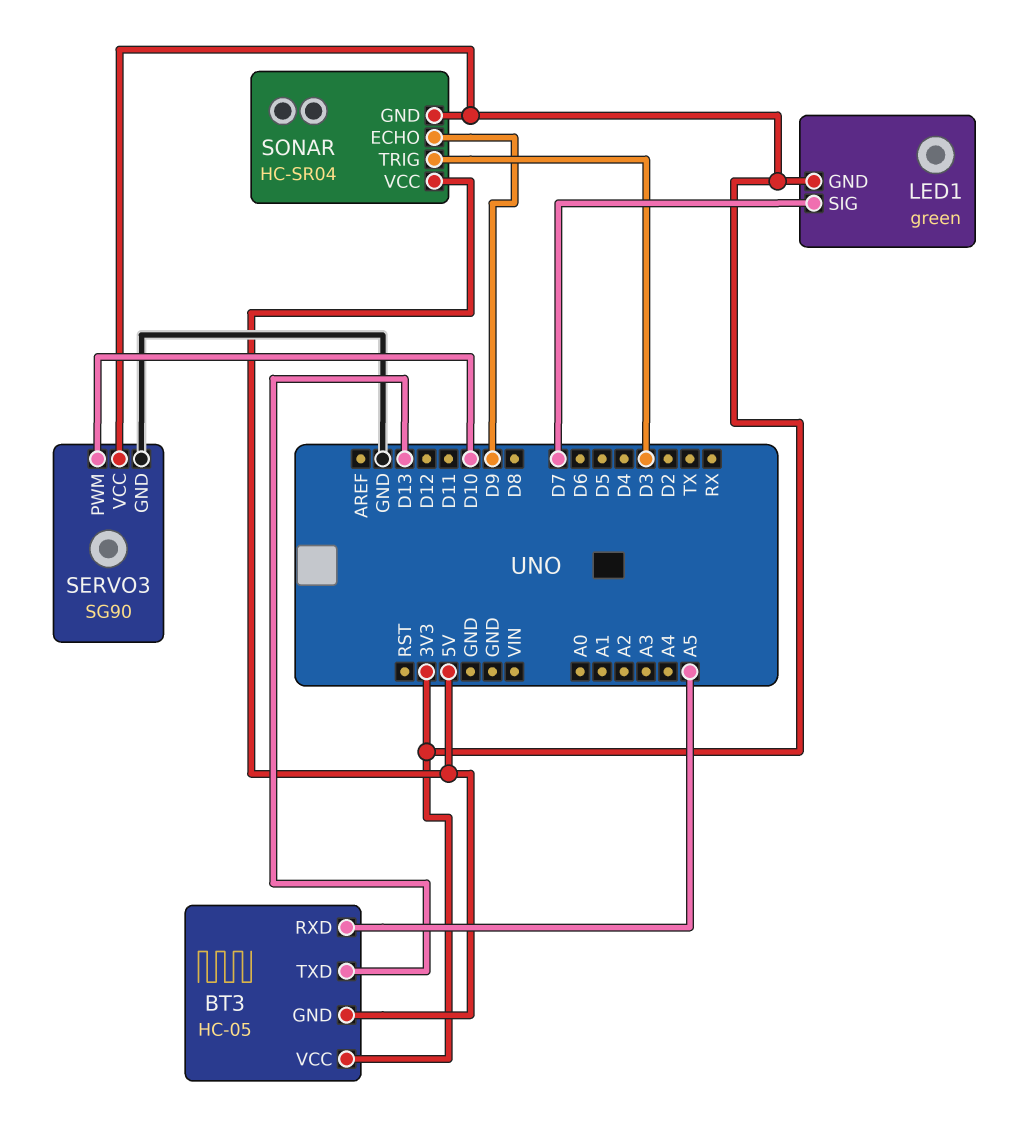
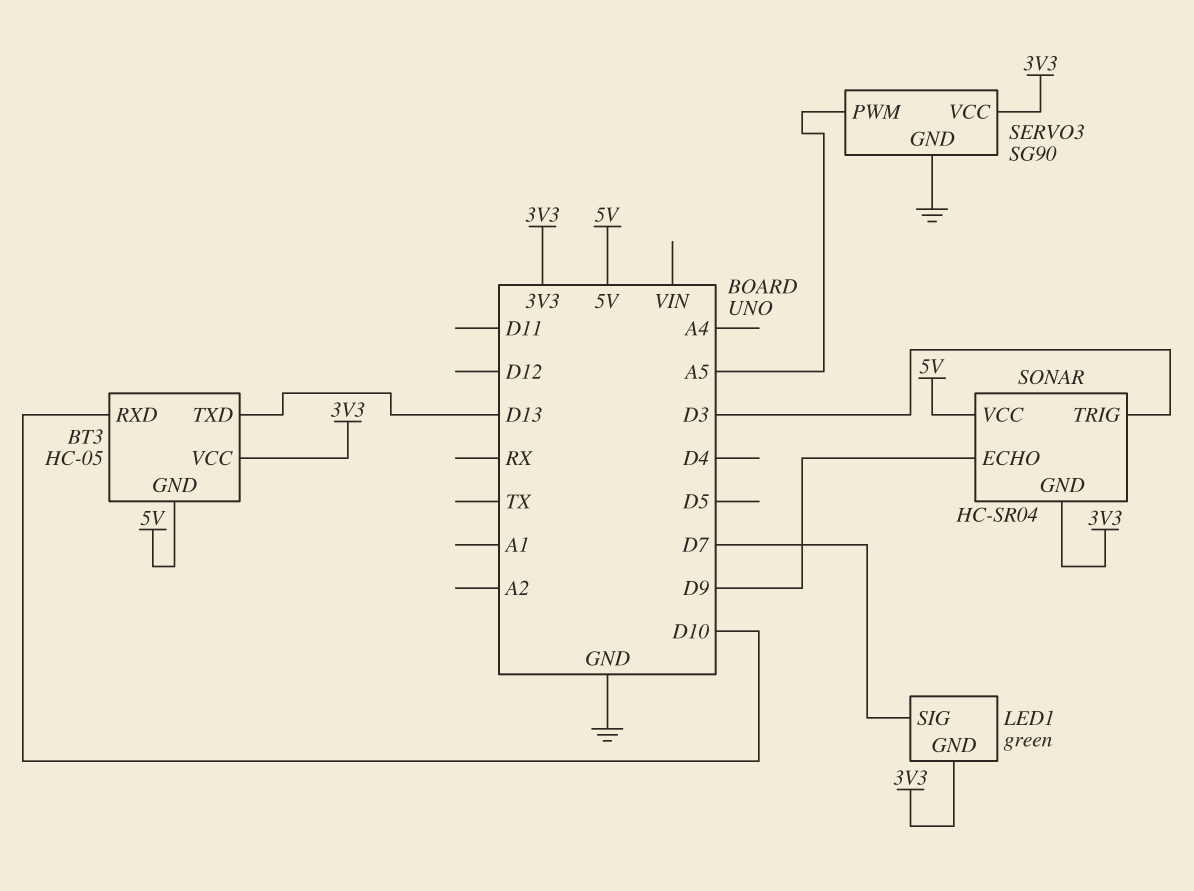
BT3 pin RXD: A5 -> D10
SERVO3 pin PWM: D10 -> A5

